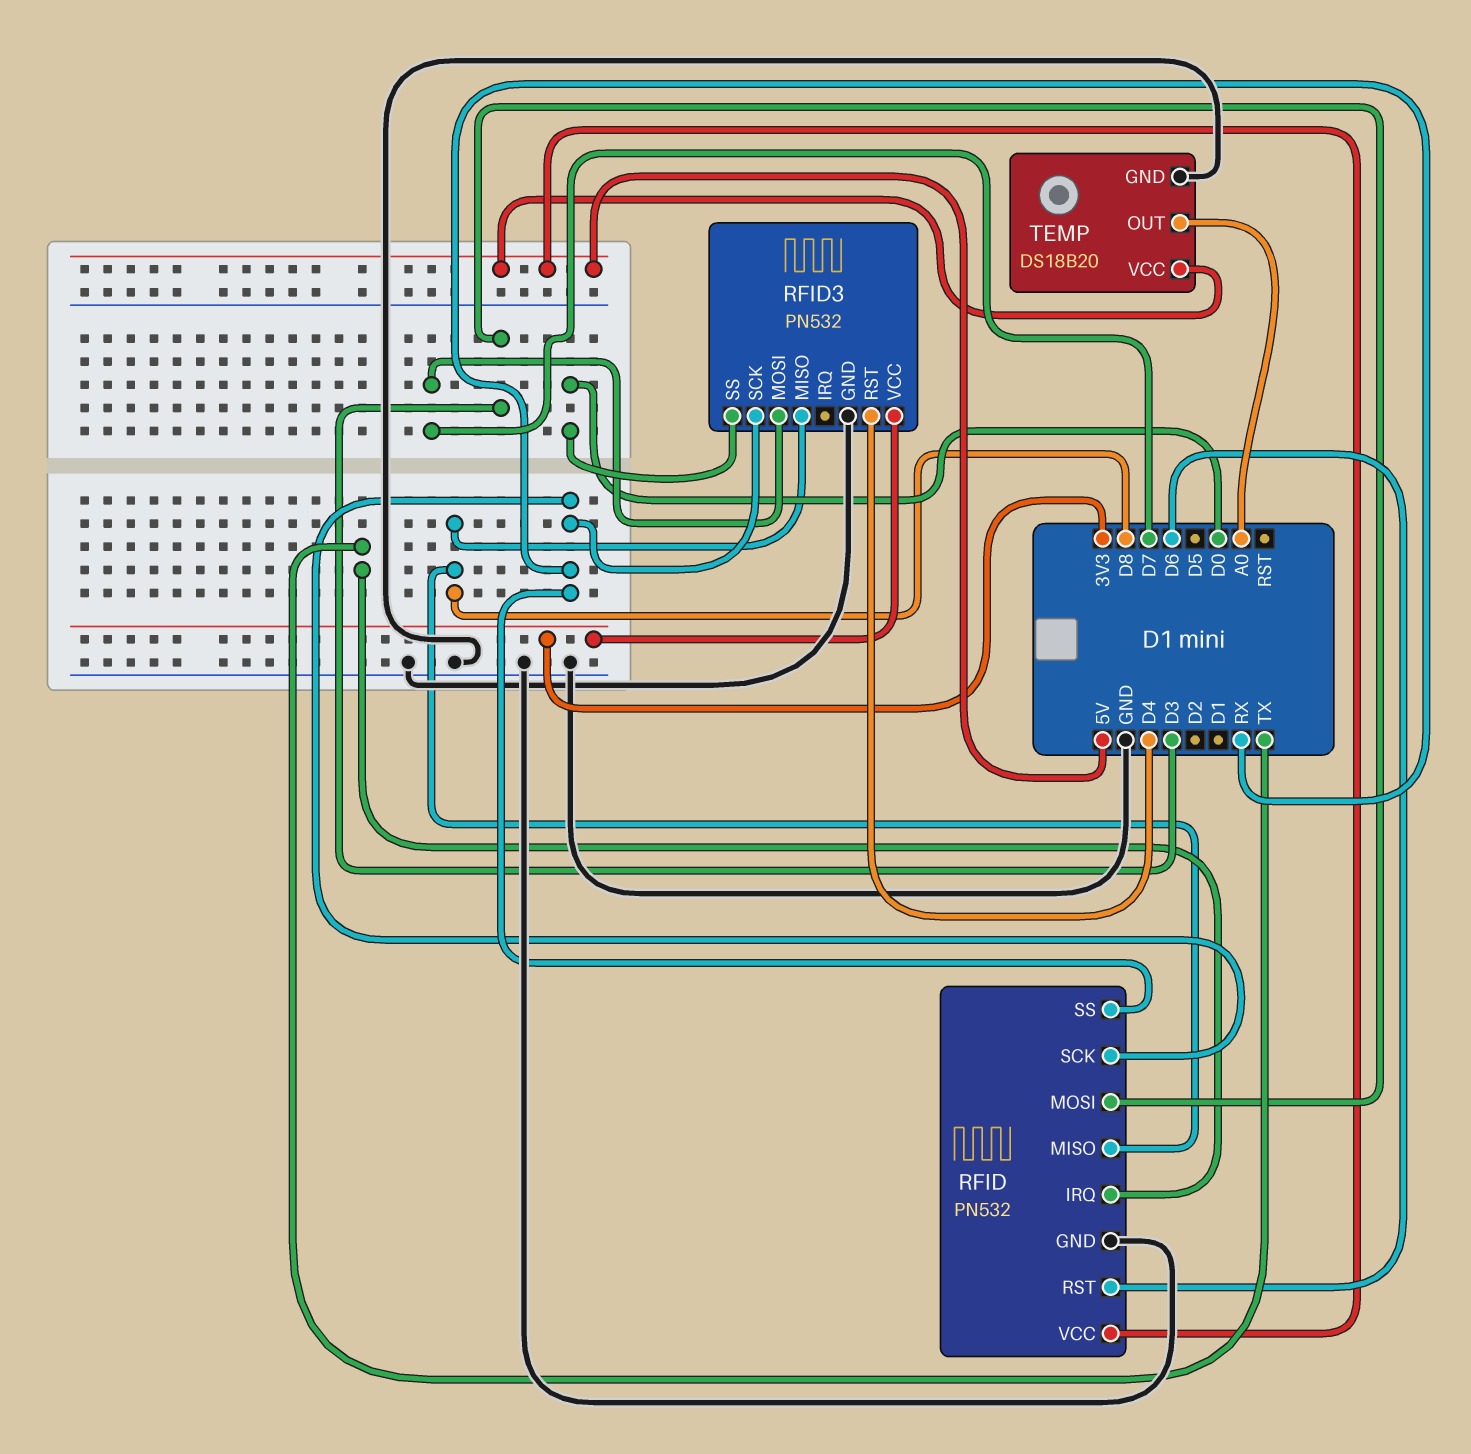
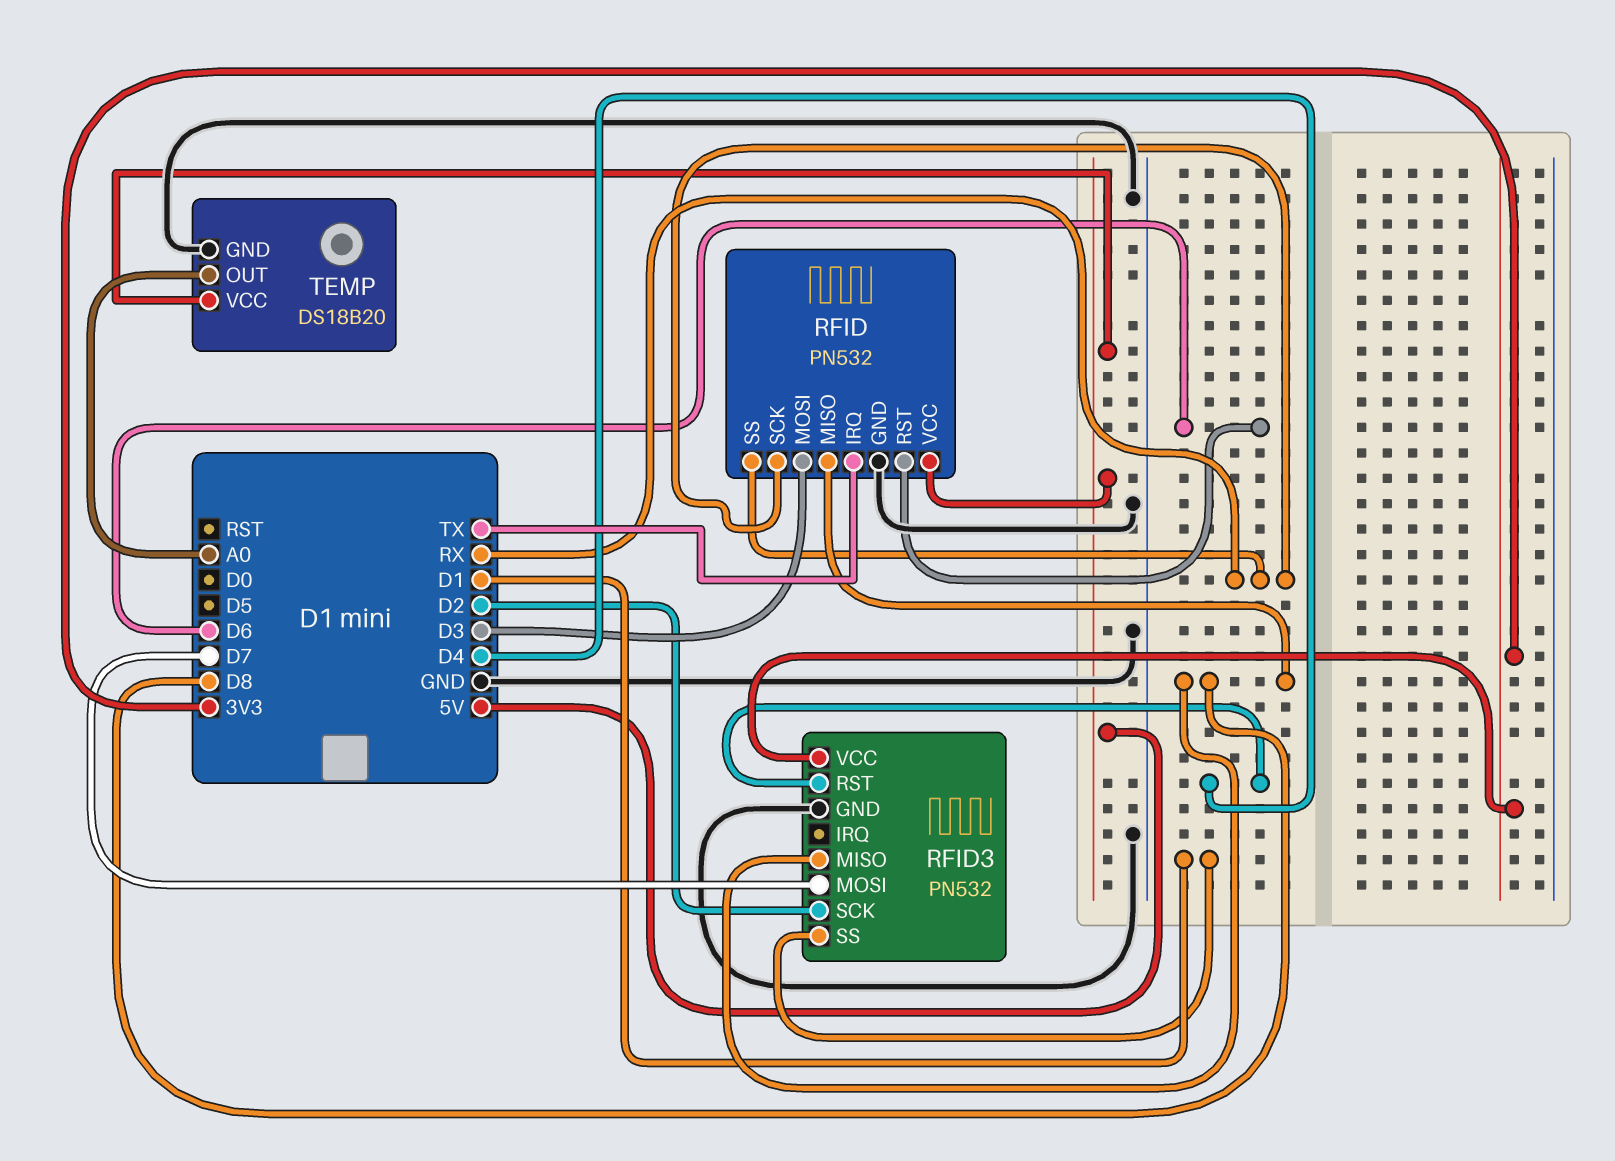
RFID3 pin SCK: RX -> D2
RFID3 pin SS: D0 -> D1

